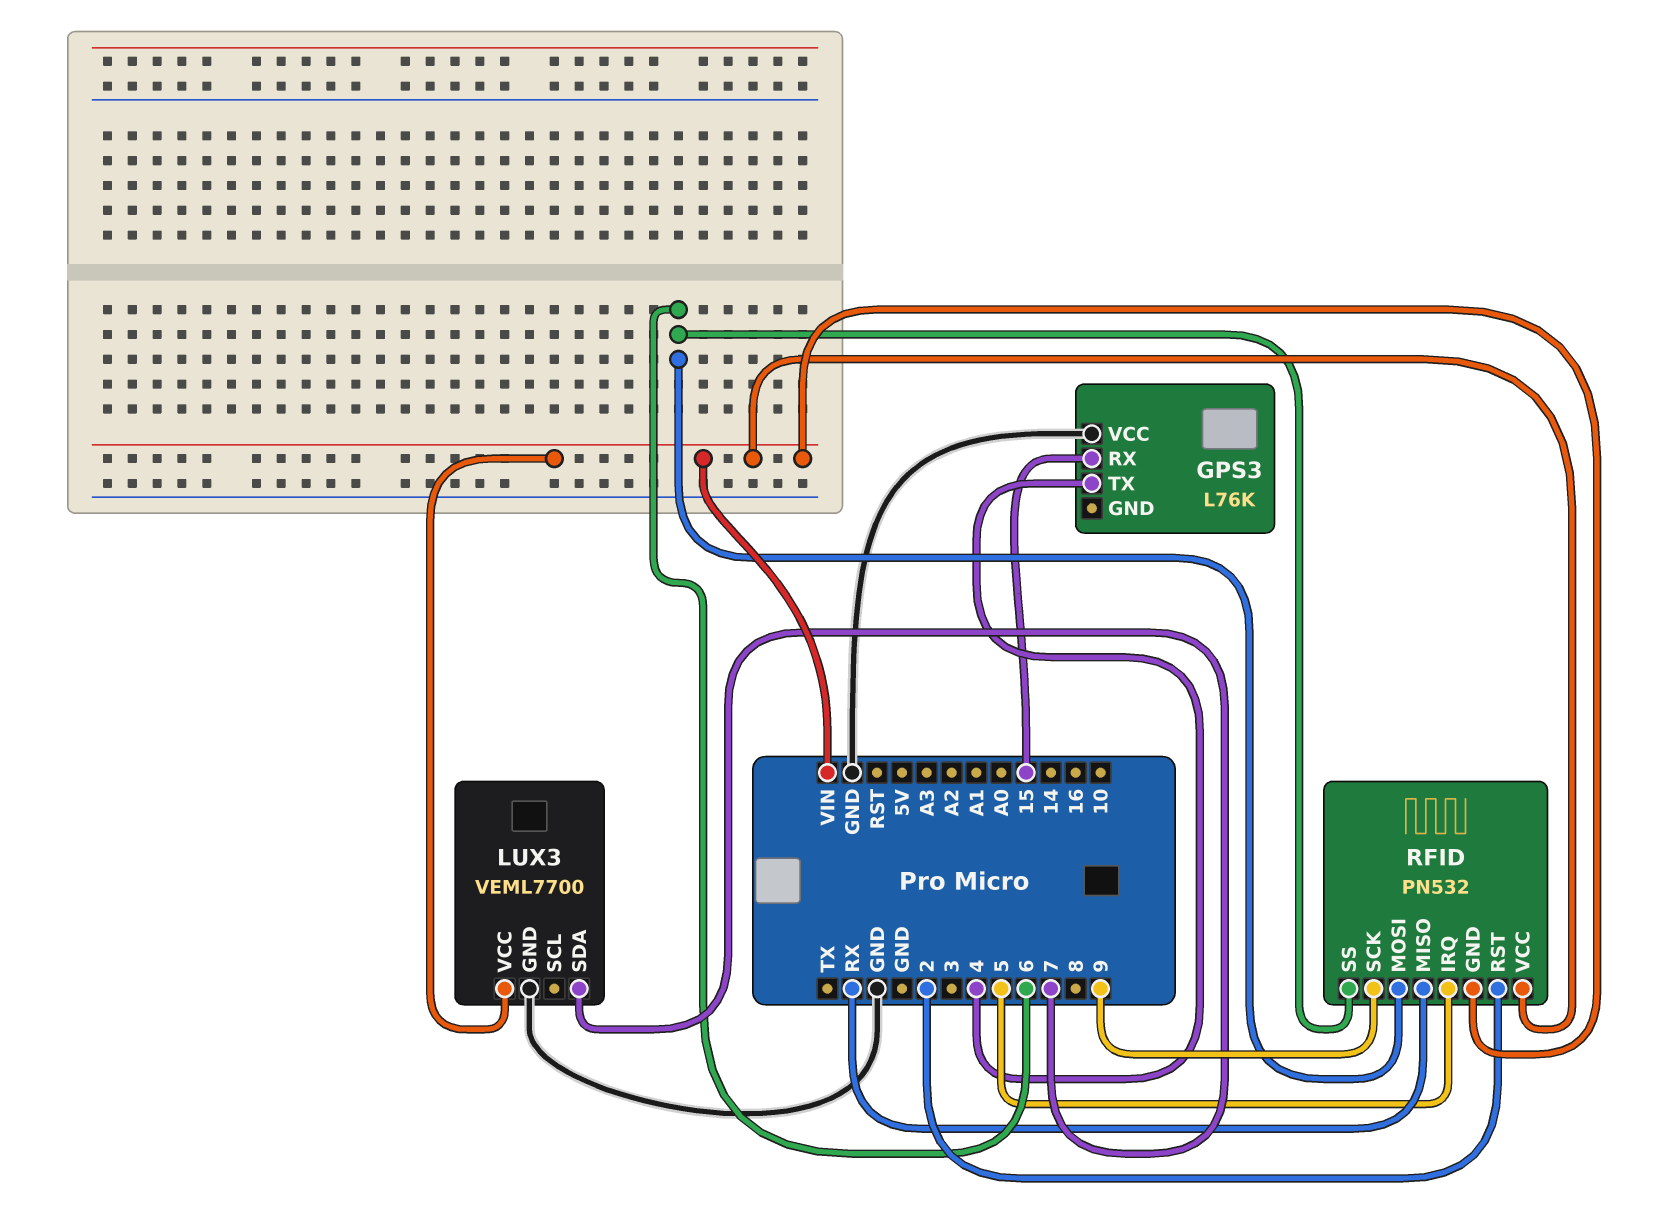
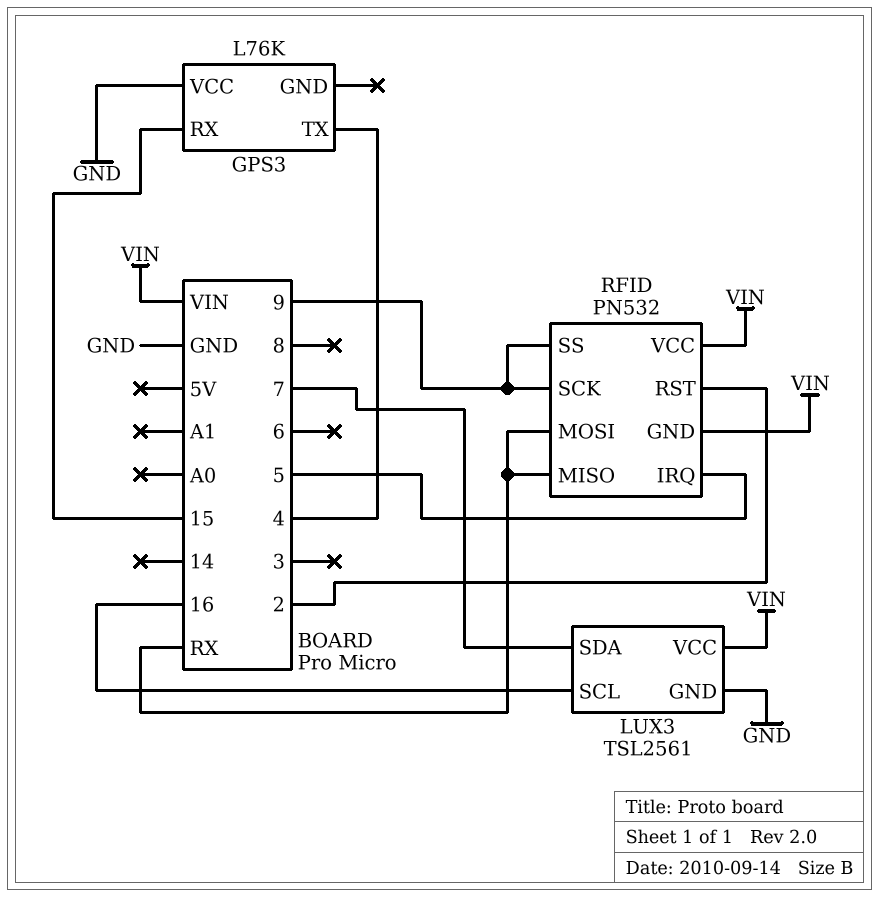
LUX3: VEML7700 -> TSL2561
LUX3 pin SCL: none -> 16
RFID pin MOSI: 6 -> RX
RFID pin SS: 6 -> 9

